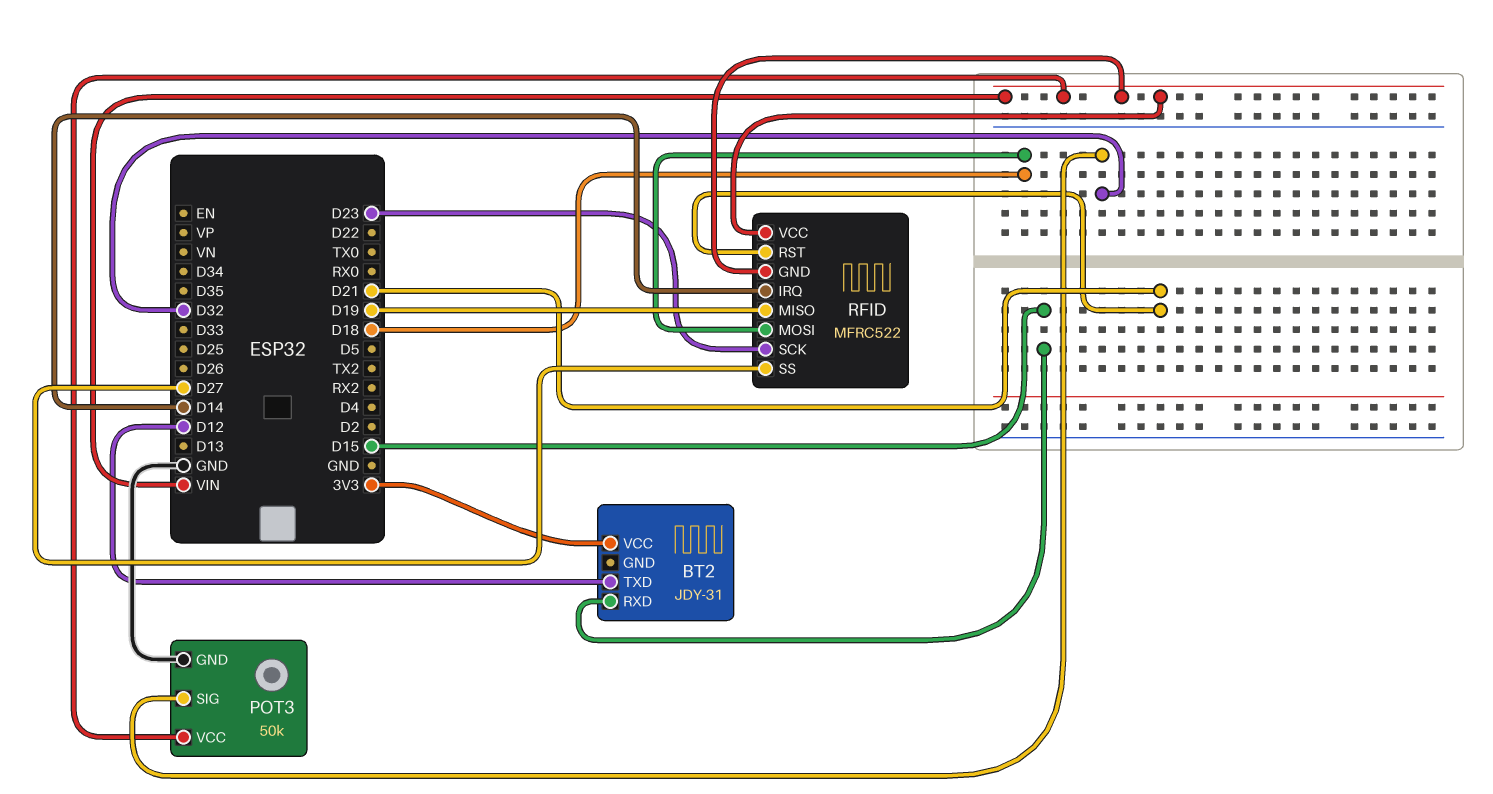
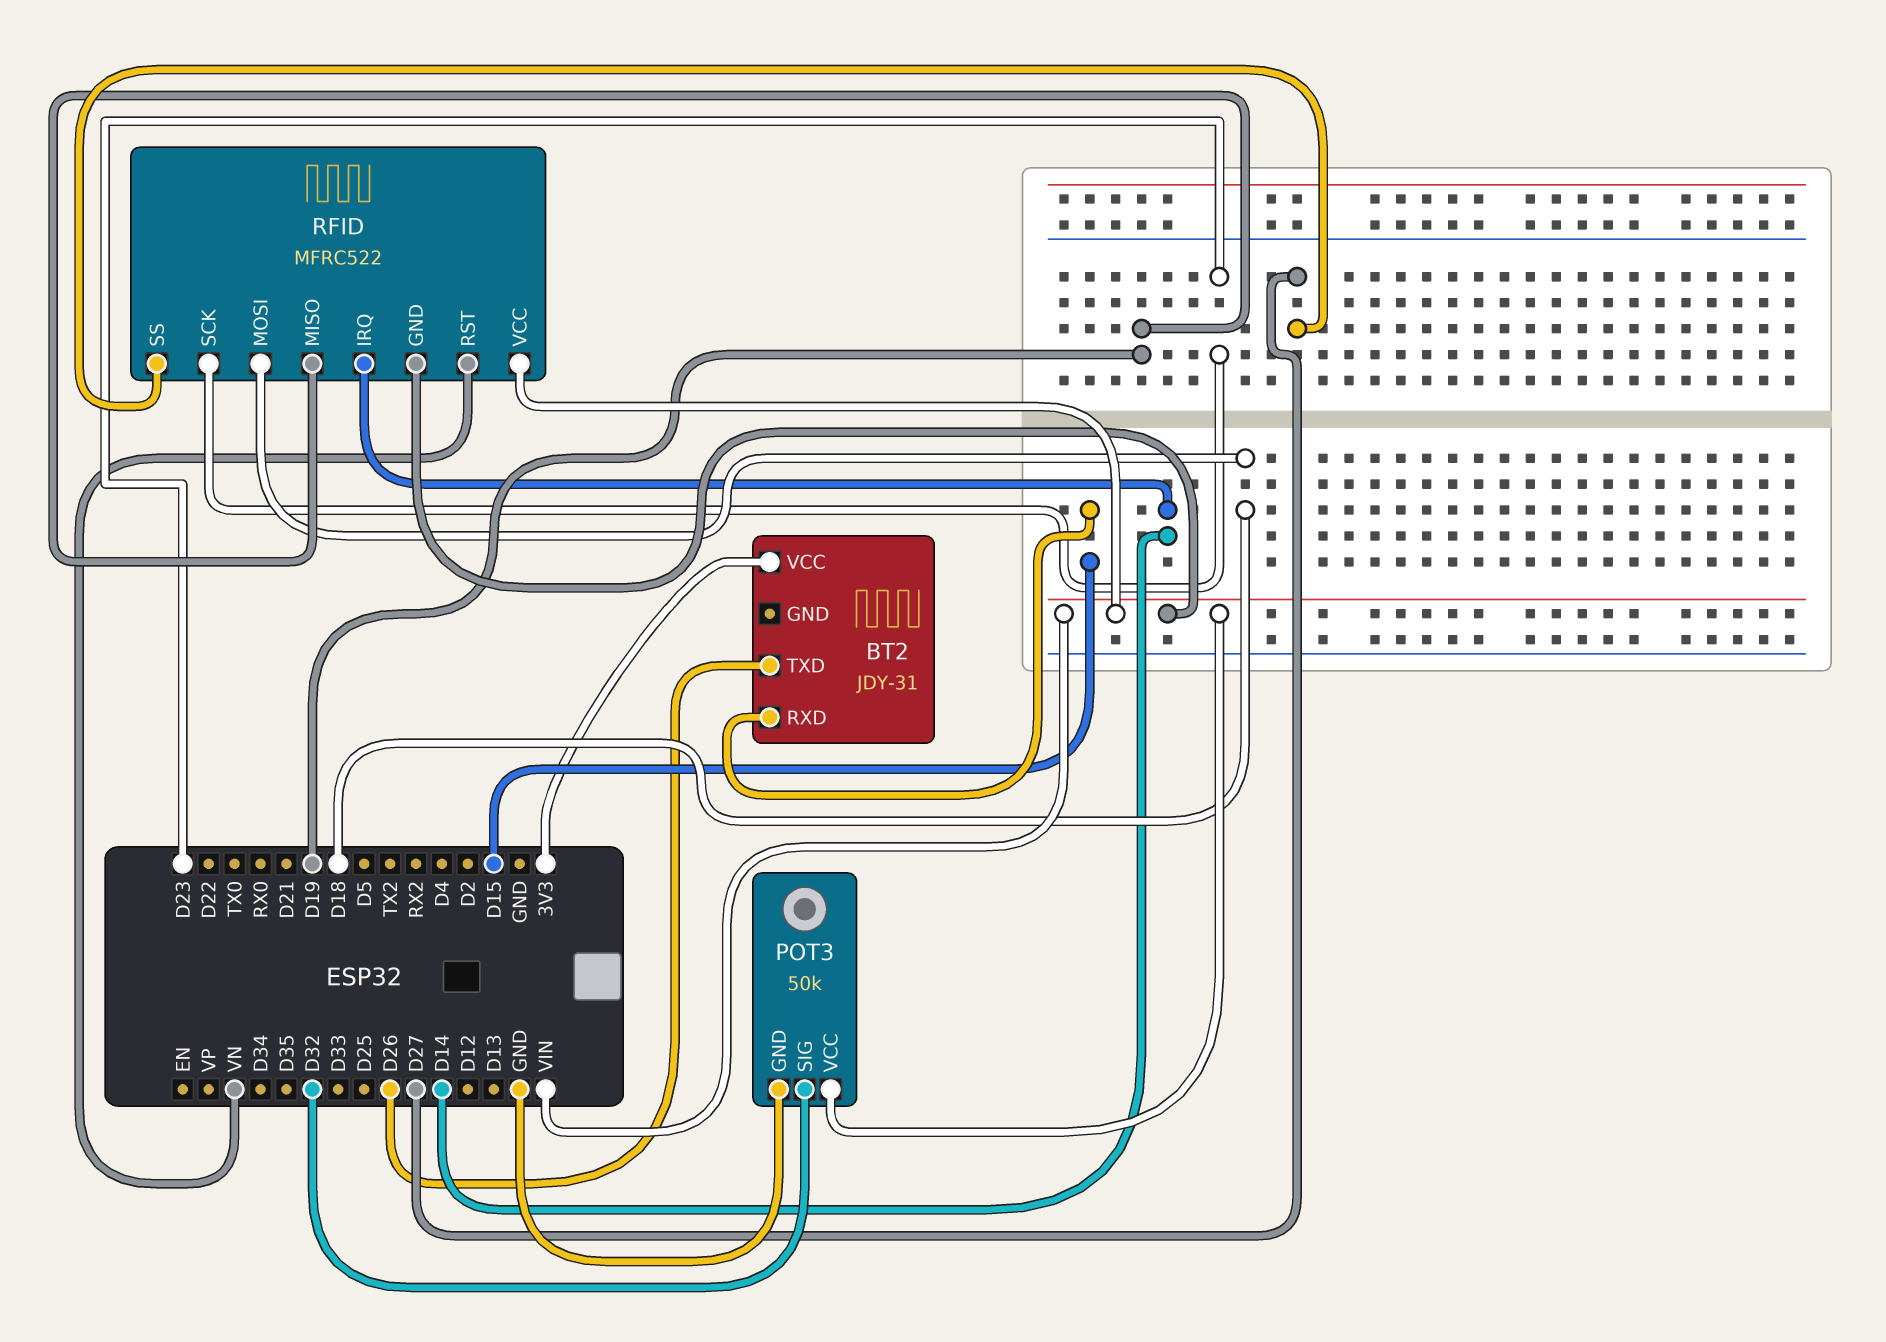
BT2 pin TXD: D12 -> D26
RFID pin RST: D21 -> VN

